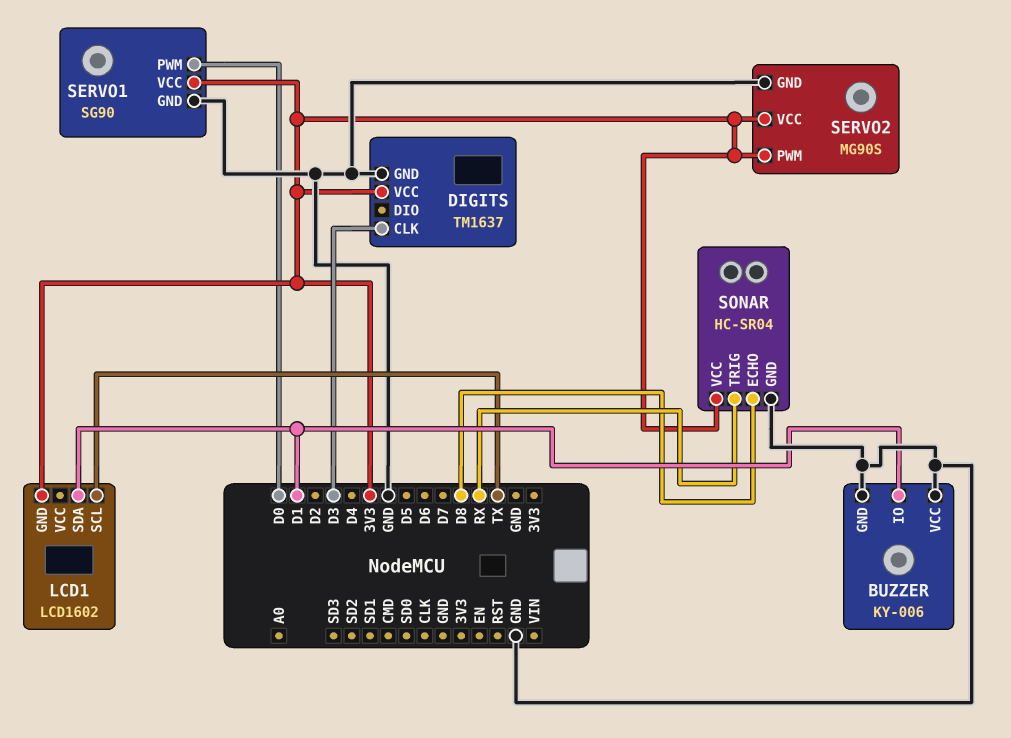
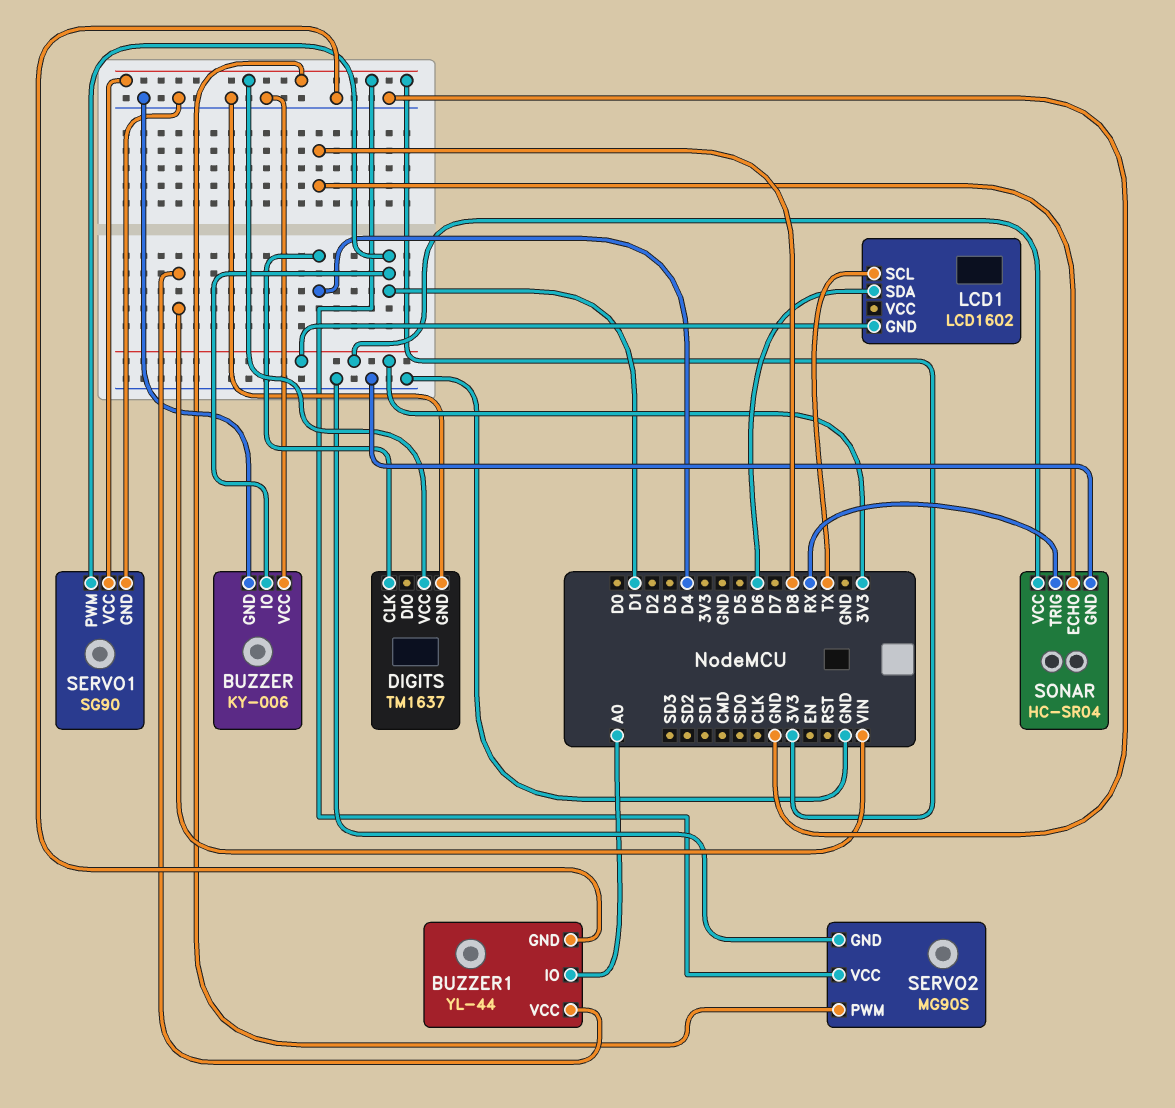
BUZZER1: none -> YL-44
BUZZER1 pin GND: none -> GND
BUZZER1 pin IO: none -> A0
BUZZER1 pin VCC: none -> VIN
DIGITS pin CLK: D3 -> D4
LCD1 pin SDA: D1 -> D6
SERVO1 pin PWM: D0 -> D1

